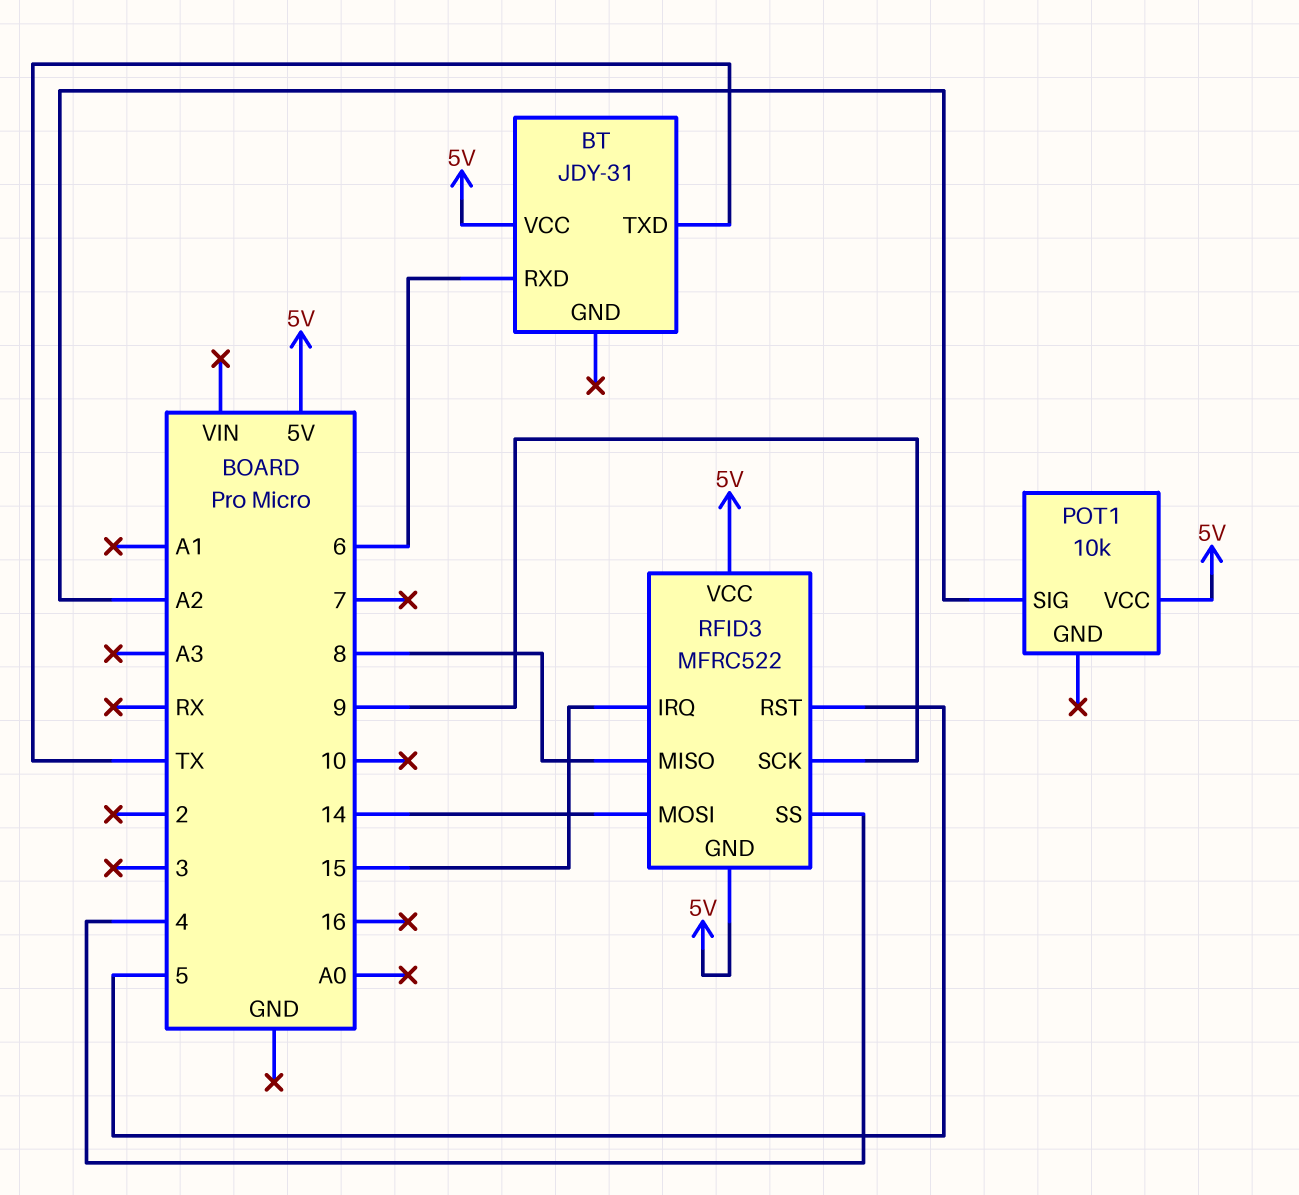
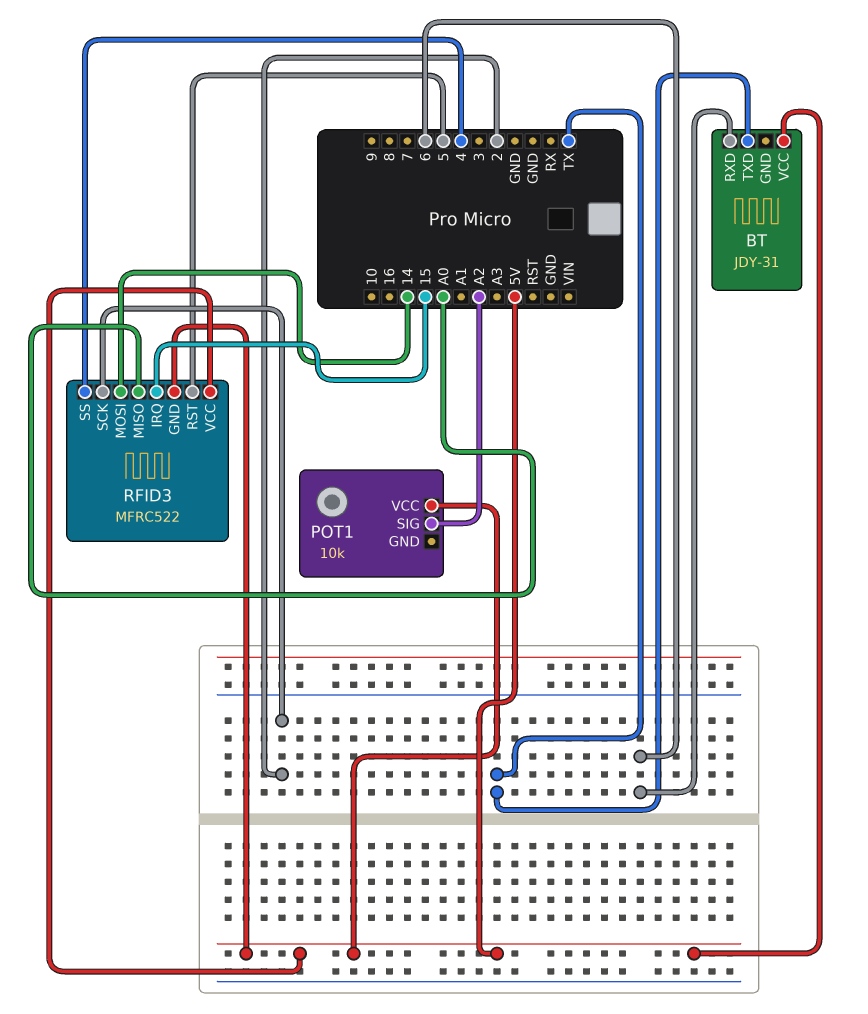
RFID3 pin MISO: 8 -> A0
RFID3 pin SCK: 9 -> 2

